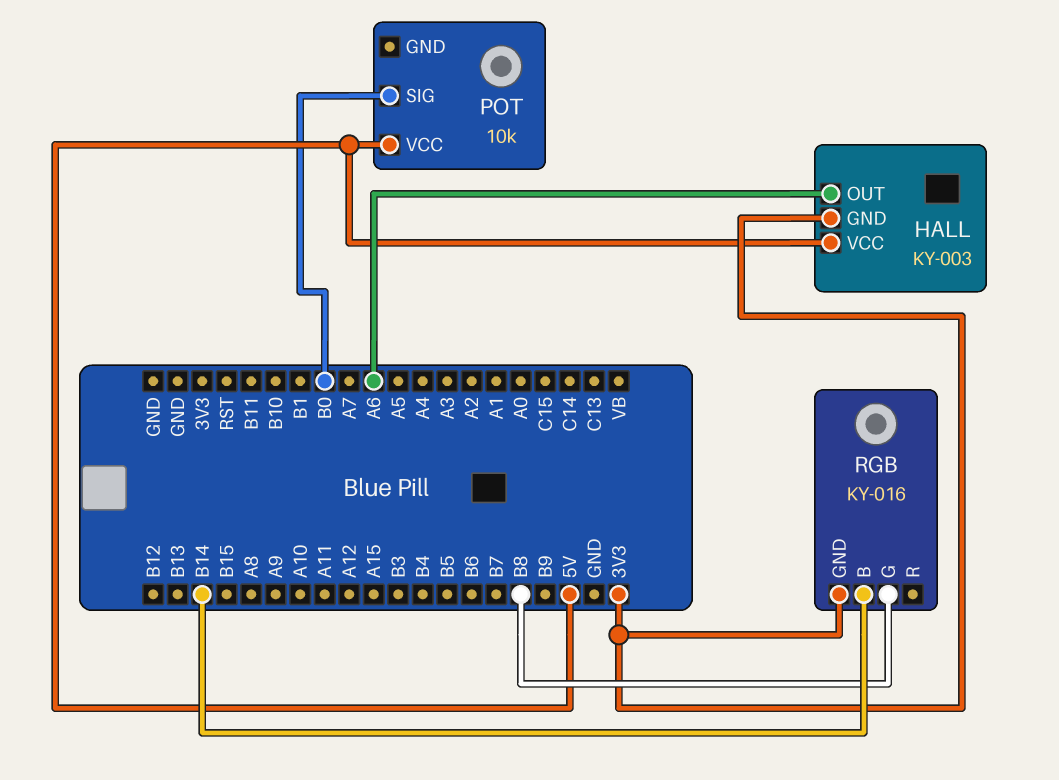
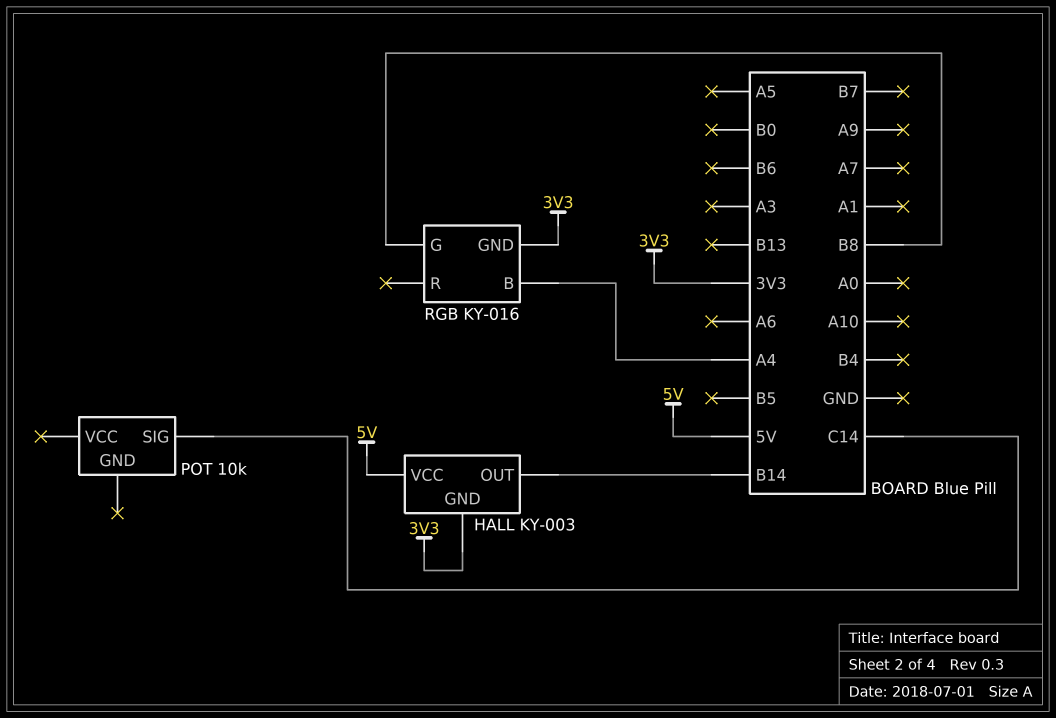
HALL pin OUT: A6 -> B14
POT pin SIG: B0 -> C14
POT pin VCC: 5V -> none
RGB pin B: B14 -> A4

